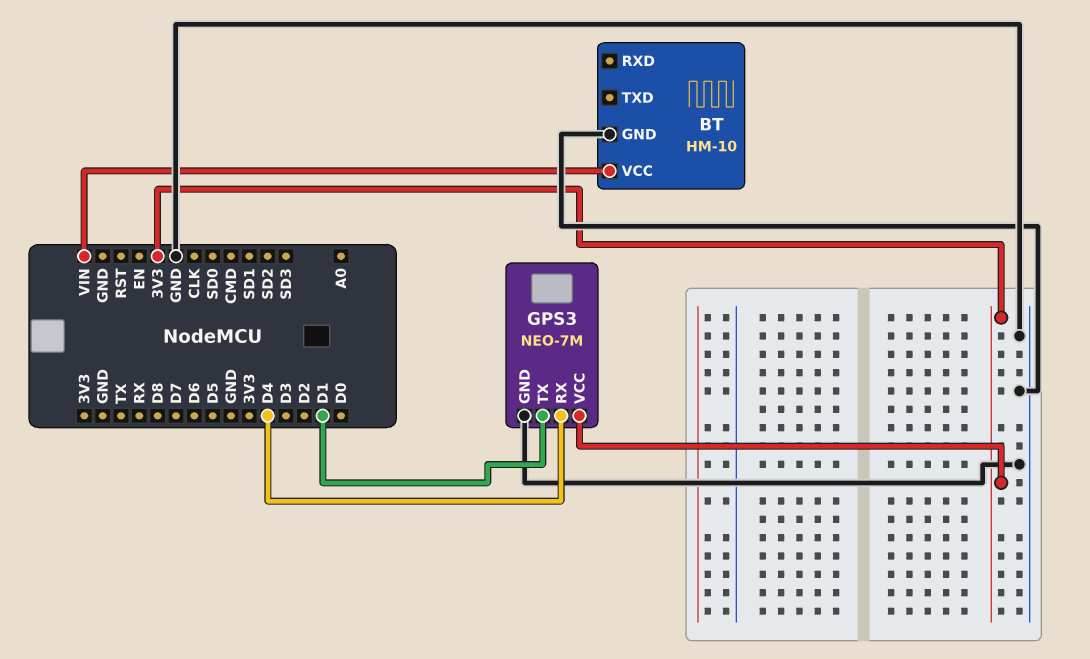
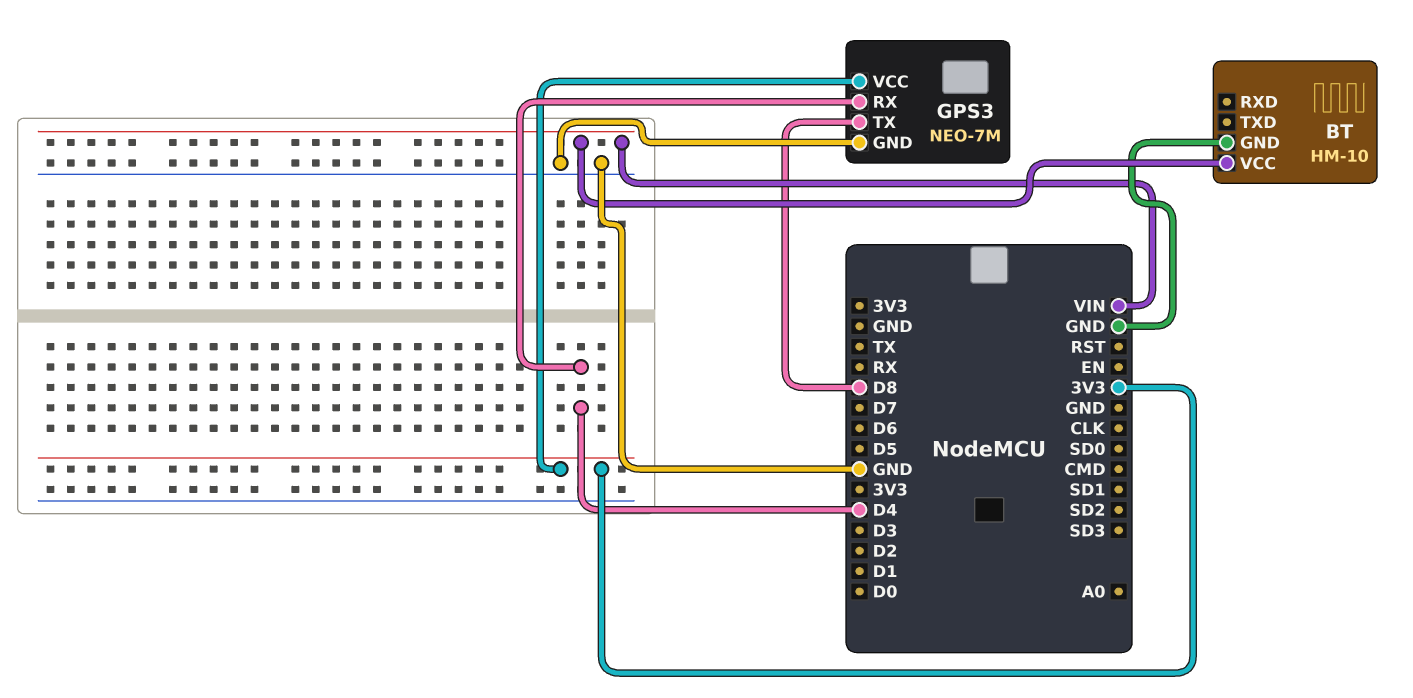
GPS3 pin TX: D1 -> D8

